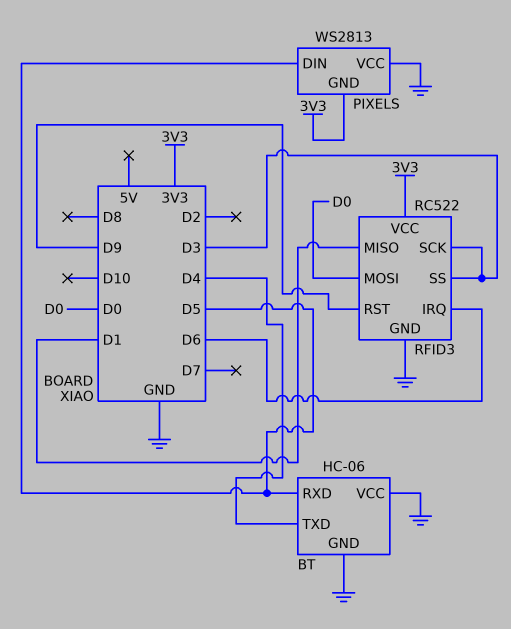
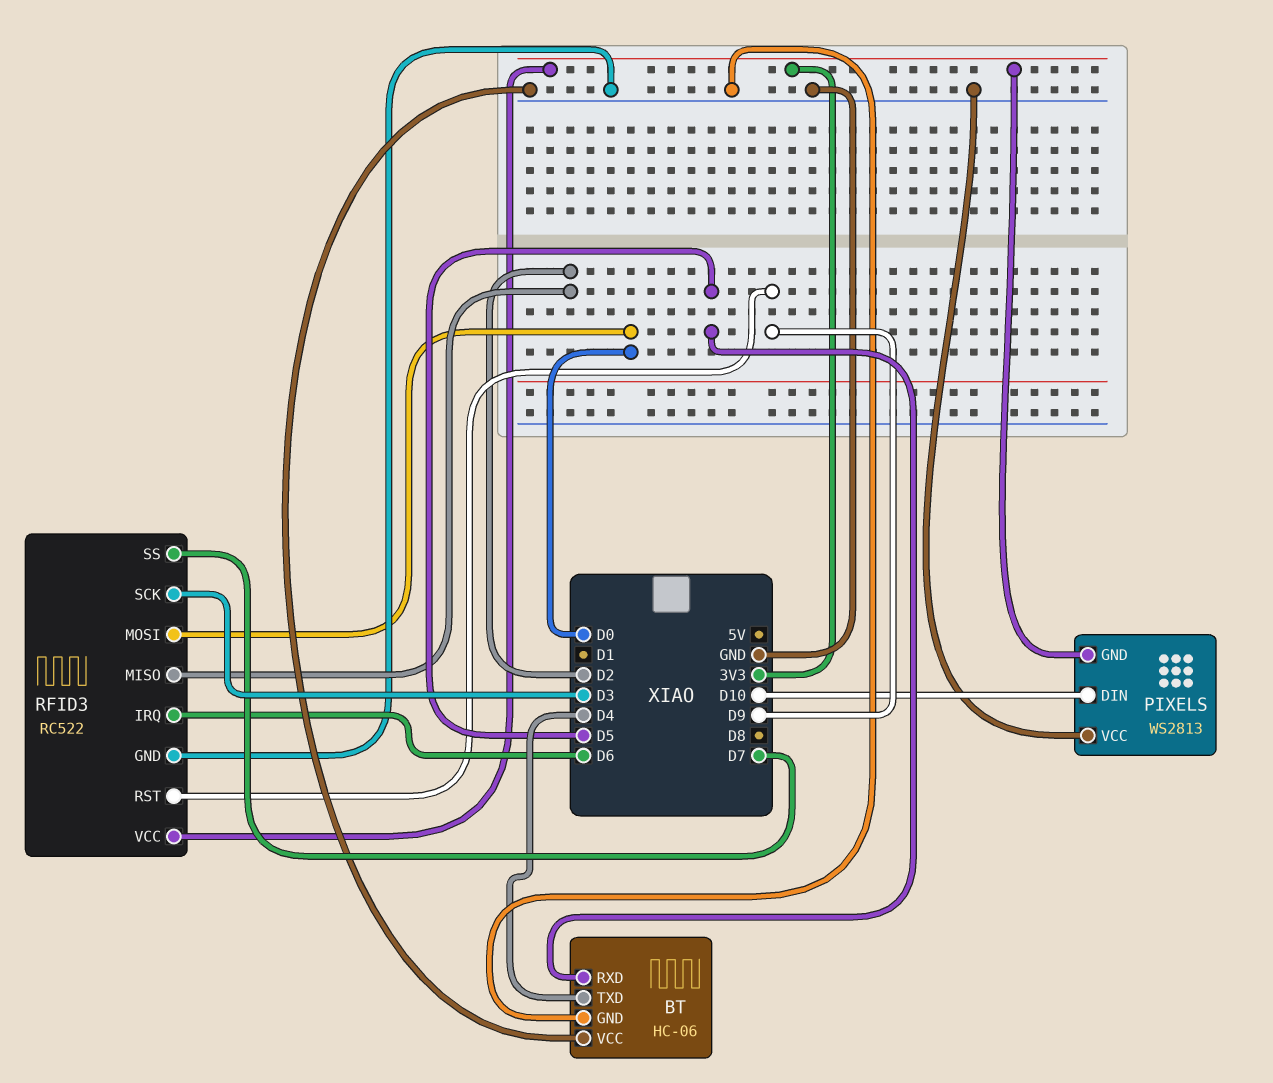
PIXELS pin DIN: D5 -> D10
RFID3 pin MISO: D1 -> D2
RFID3 pin SS: D3 -> D7

